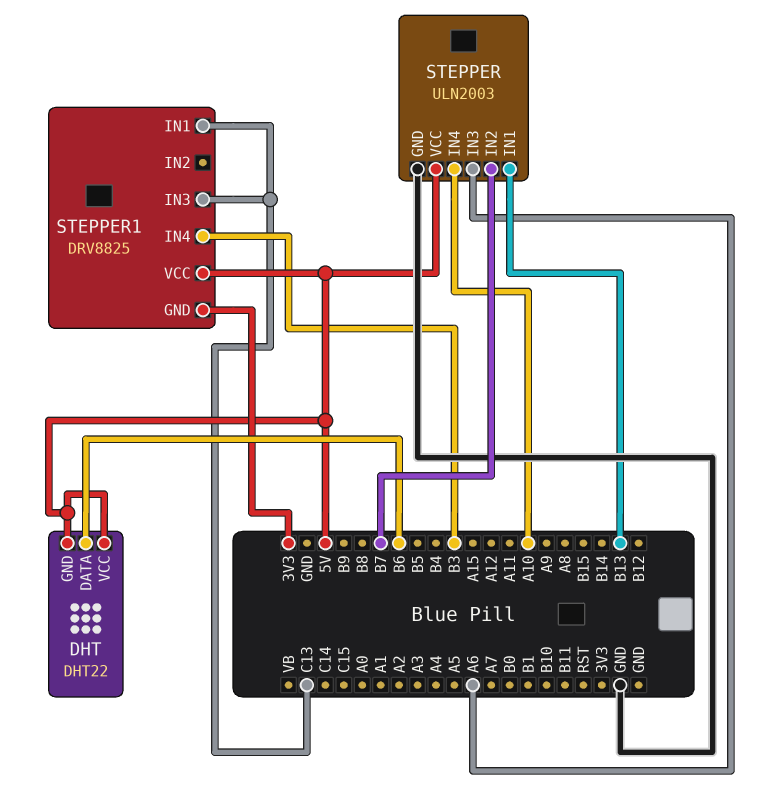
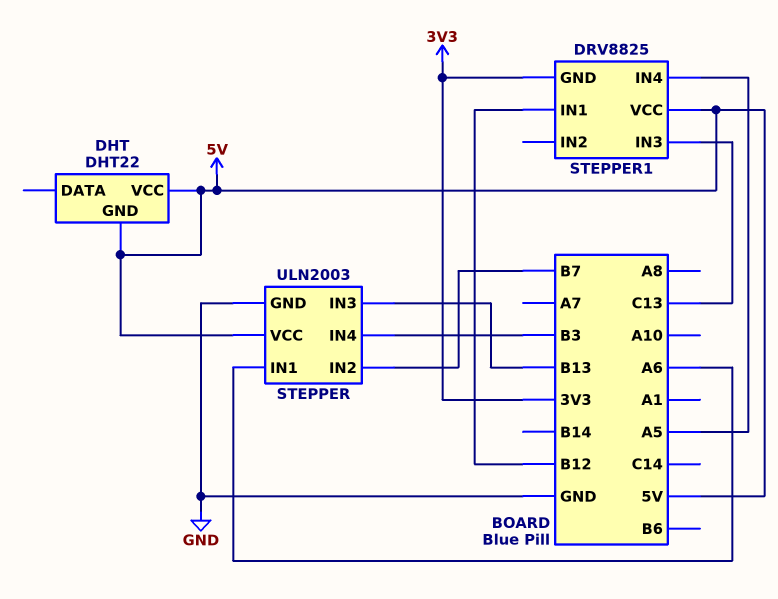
DHT pin DATA: B6 -> none
STEPPER pin IN1: B13 -> A6
STEPPER pin IN3: A6 -> B13
STEPPER pin IN4: A10 -> B3
STEPPER1 pin IN1: C13 -> B12
STEPPER1 pin IN4: B3 -> A5

